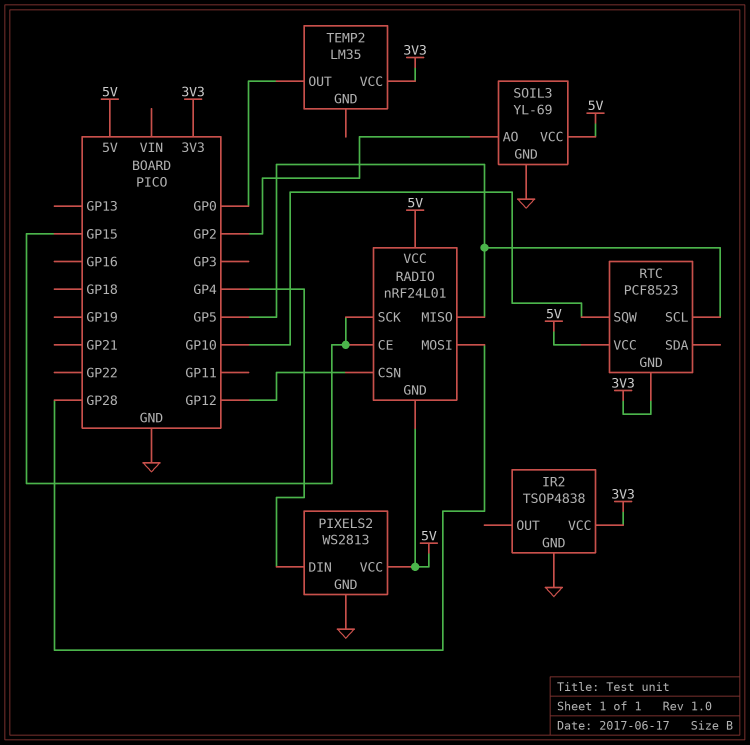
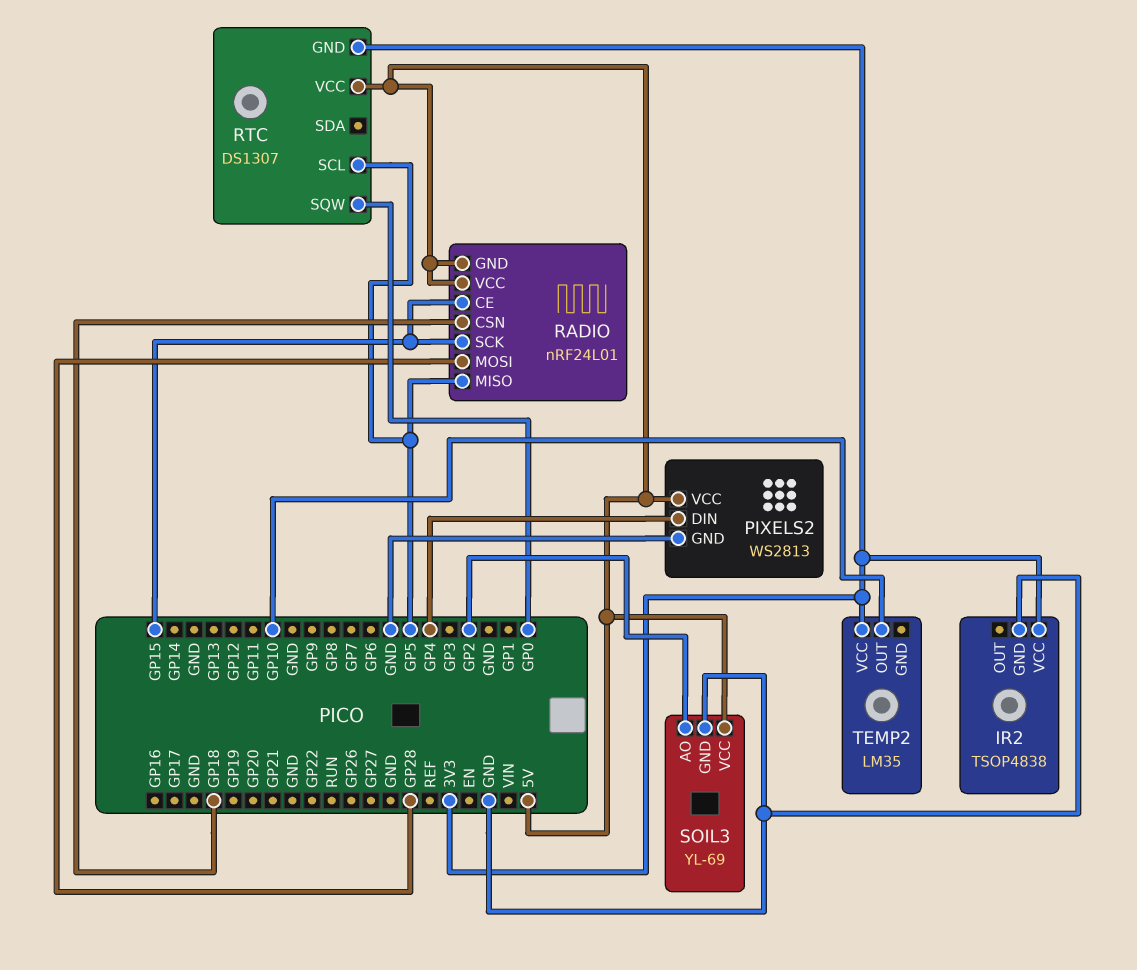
RADIO pin CSN: GP12 -> GP18
RTC: PCF8523 -> DS1307
RTC pin SQW: GP10 -> GP0
TEMP2 pin OUT: GP0 -> GP10

